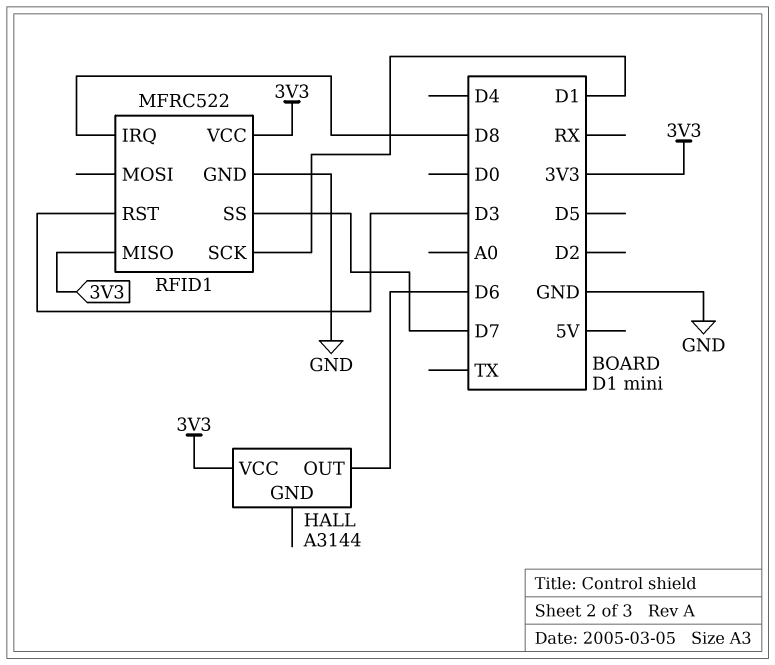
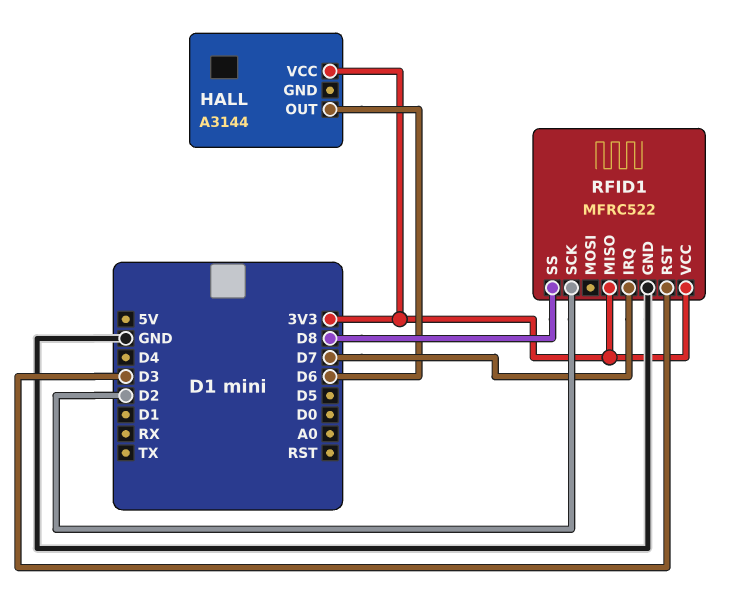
RFID1 pin IRQ: D8 -> D7
RFID1 pin SCK: D1 -> D2
RFID1 pin SS: D7 -> D8

